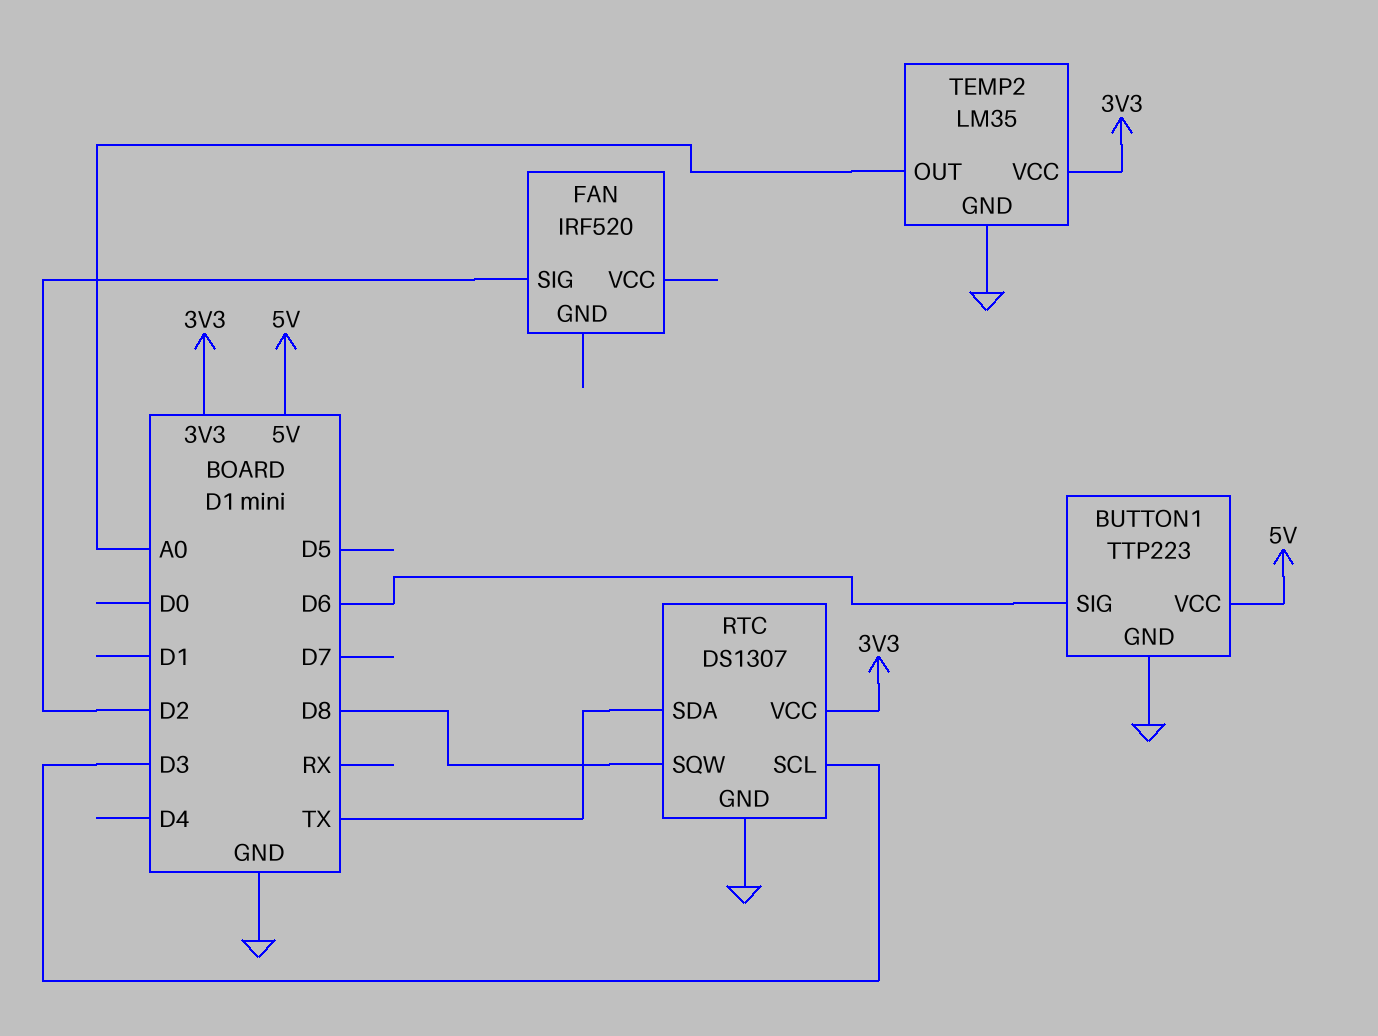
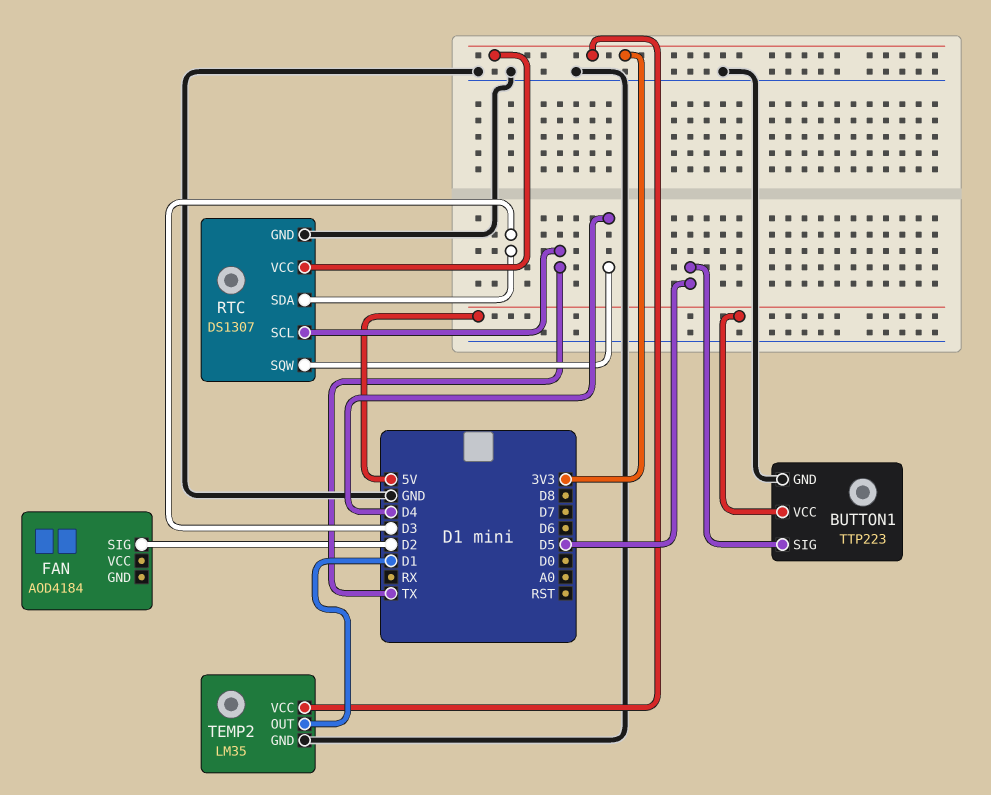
BUTTON1 pin SIG: D6 -> D5
FAN: IRF520 -> AOD4184
RTC pin SCL: D3 -> TX
RTC pin SDA: TX -> D3
RTC pin SQW: D8 -> D4
TEMP2 pin OUT: A0 -> D1

